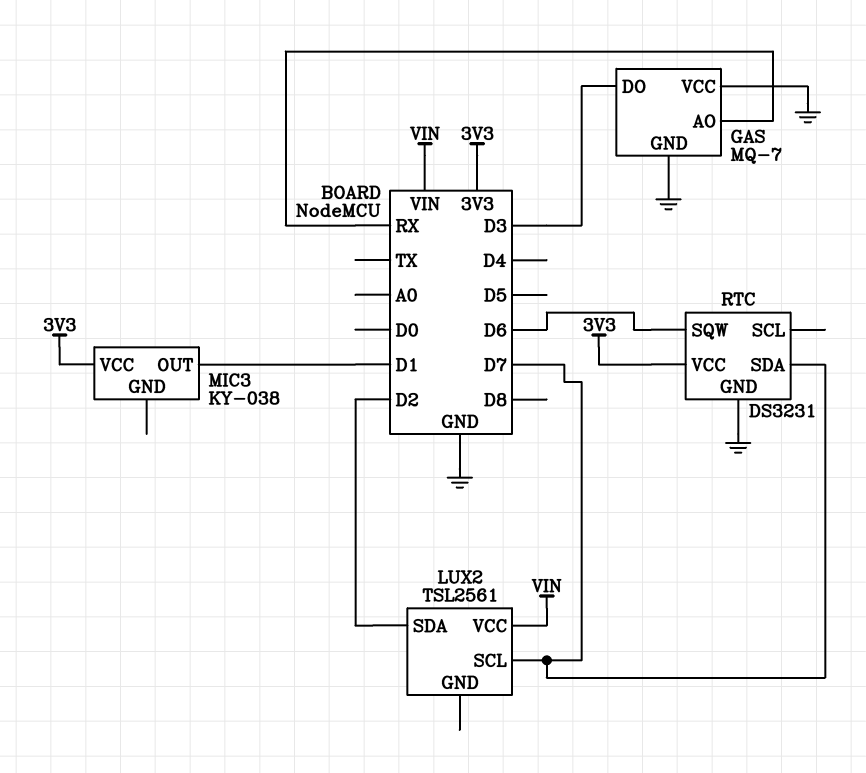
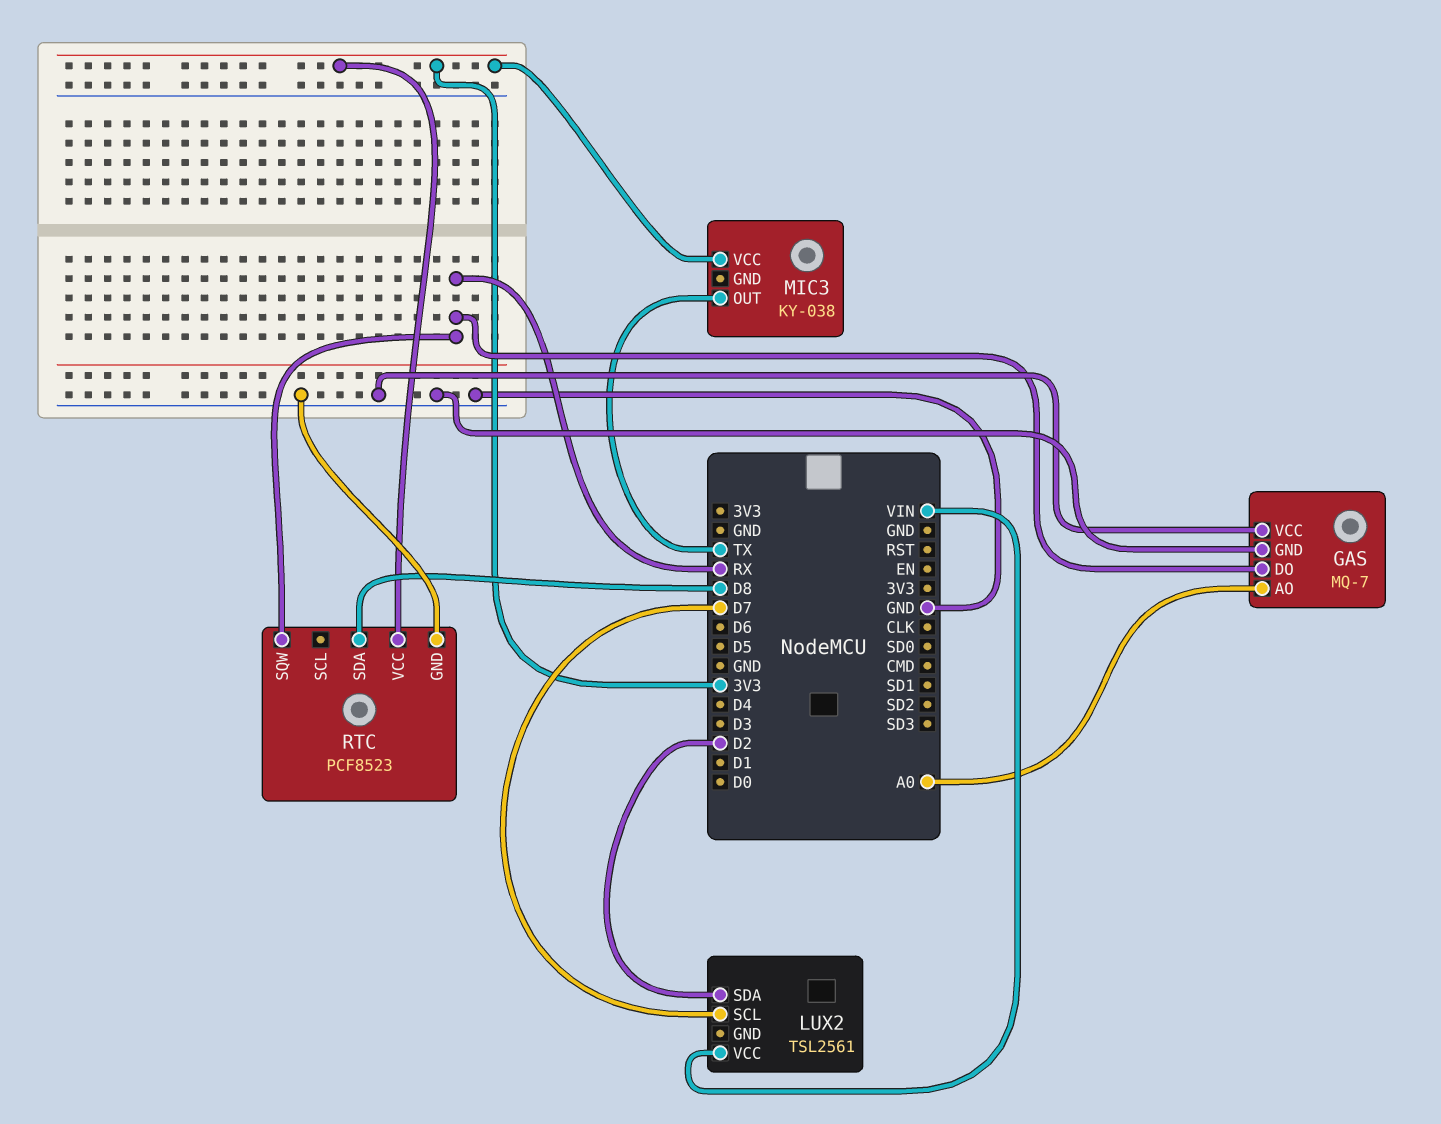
GAS pin AO: RX -> A0
GAS pin DO: D3 -> RX
MIC3 pin OUT: D1 -> TX
RTC: DS3231 -> PCF8523
RTC pin SDA: D7 -> D8
RTC pin SQW: D6 -> RX

